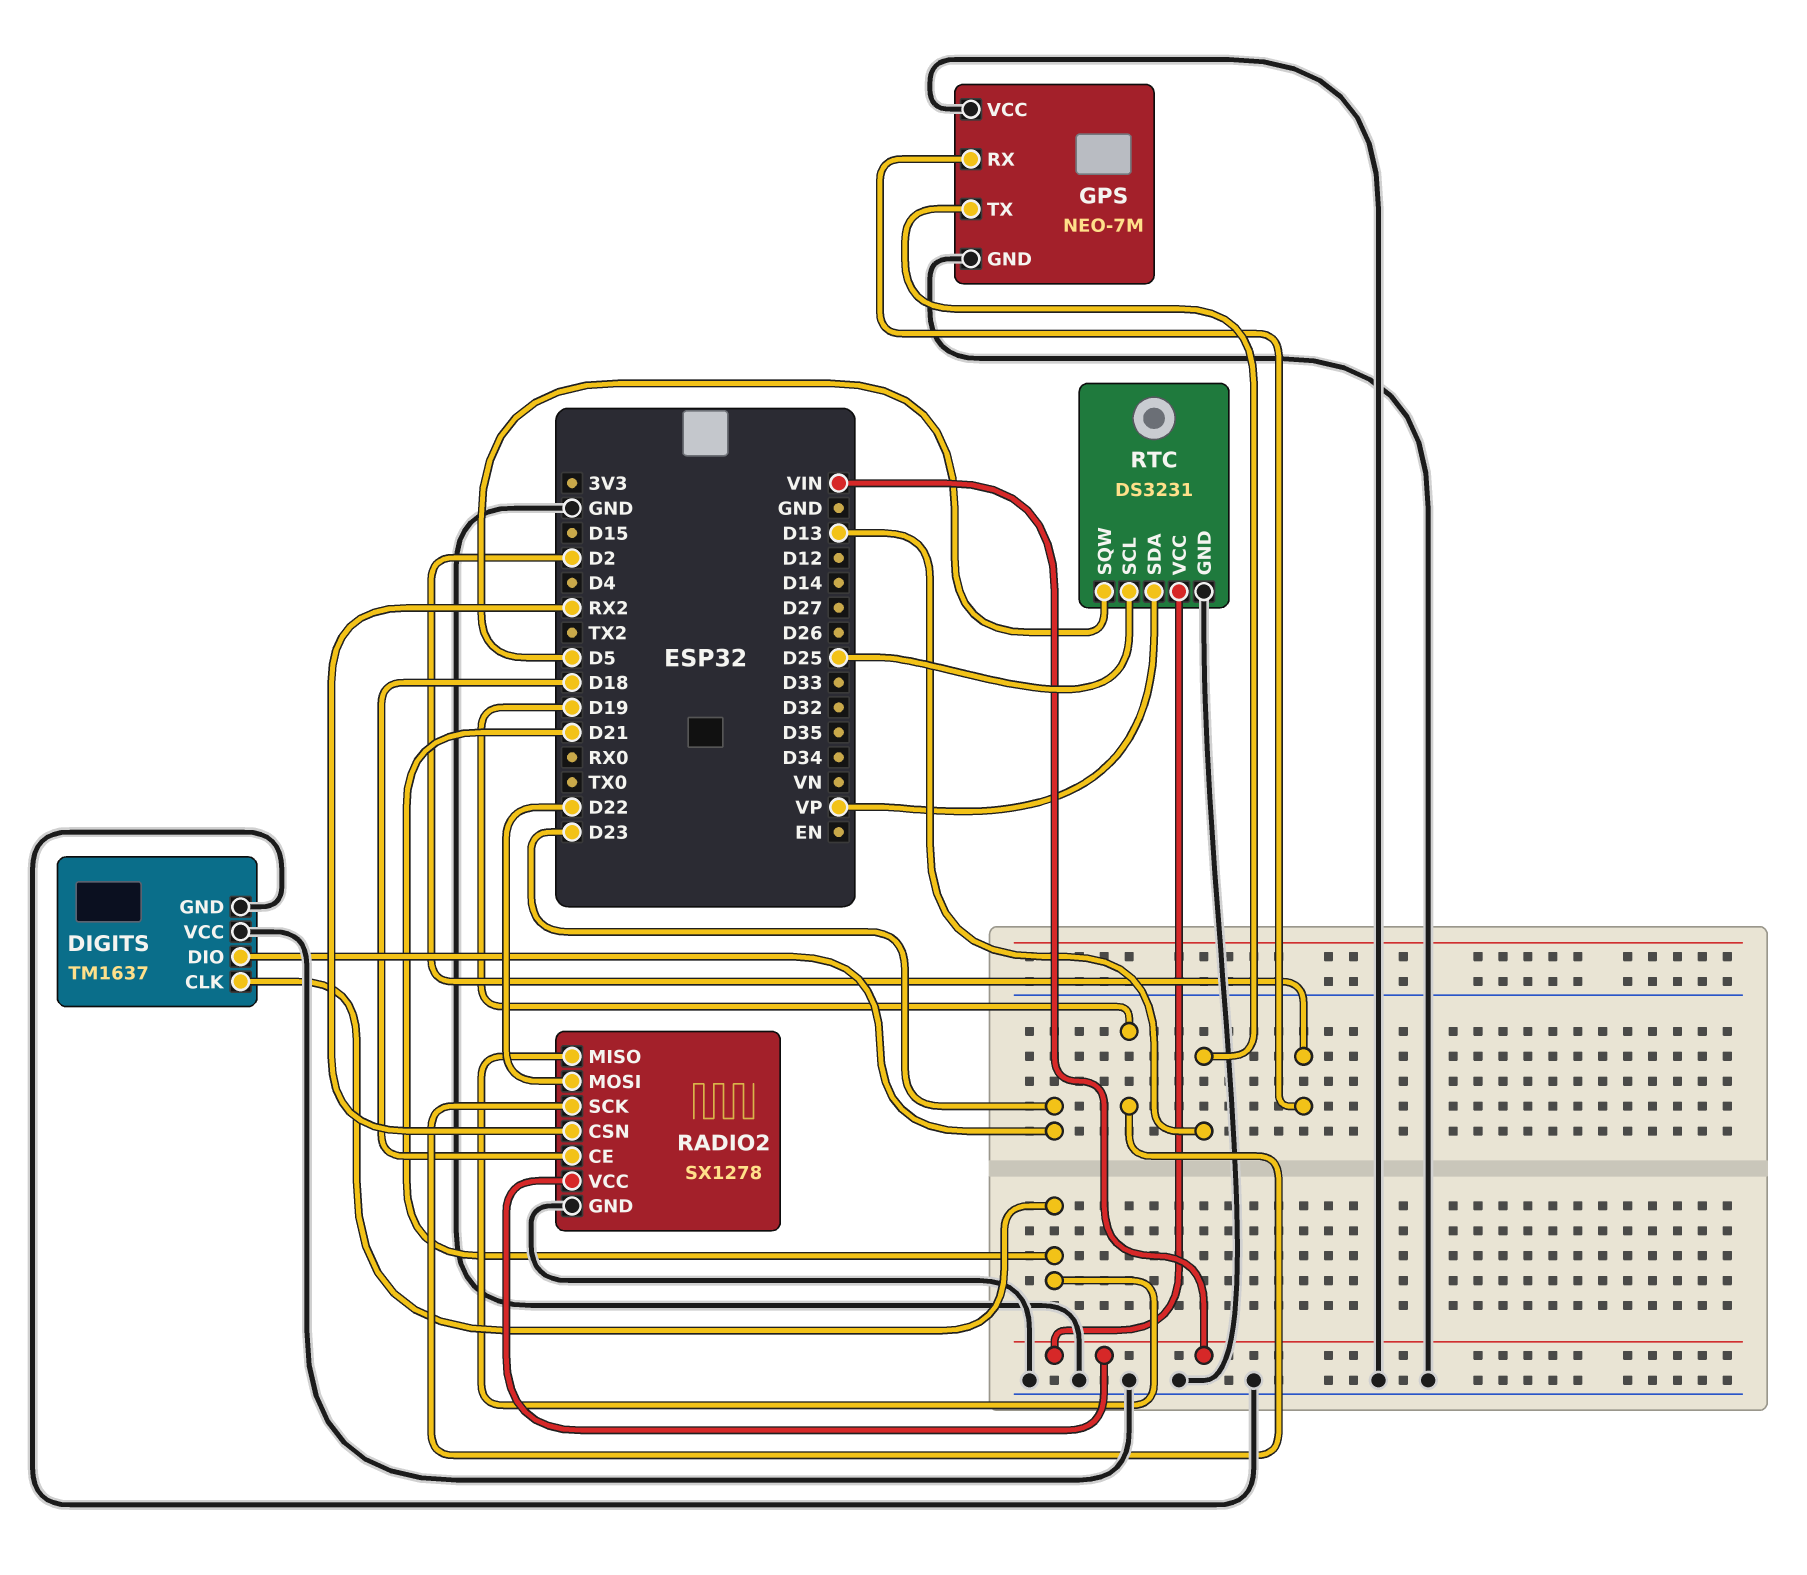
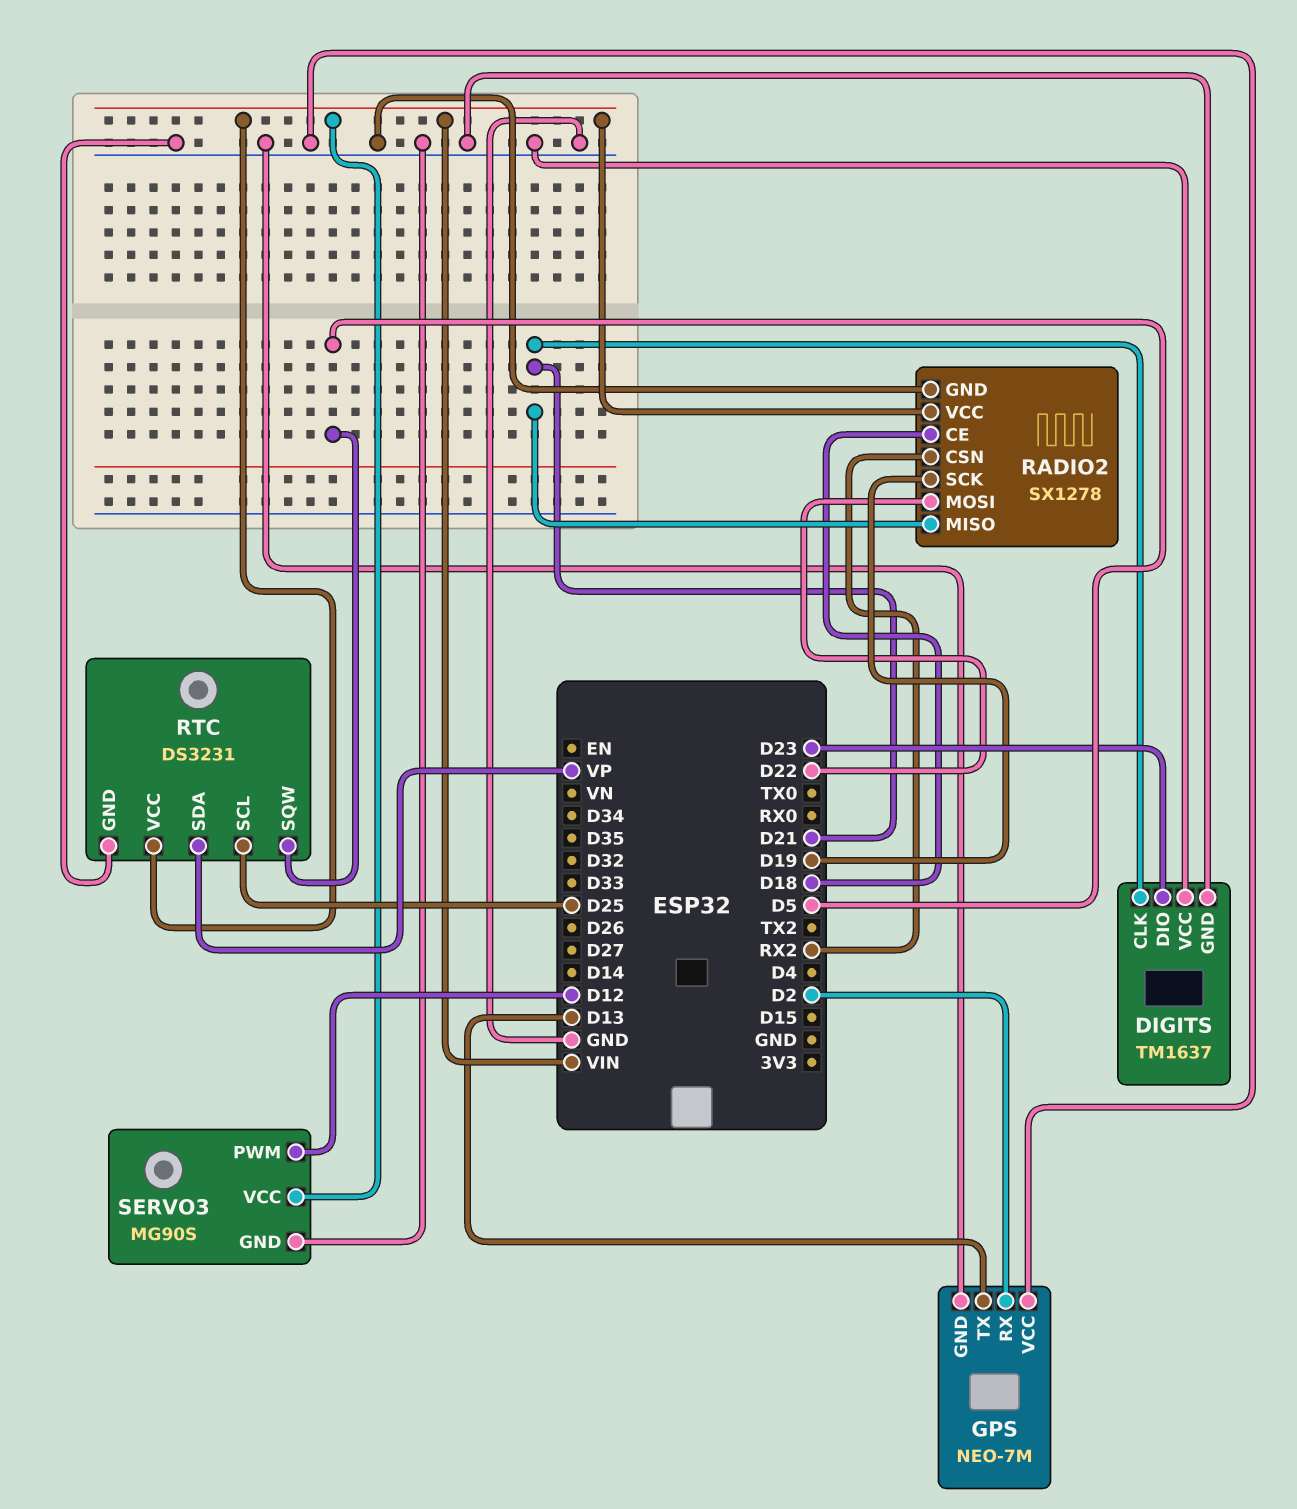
SERVO3: none -> MG90S
SERVO3 pin GND: none -> GND
SERVO3 pin PWM: none -> D12
SERVO3 pin VCC: none -> VIN

